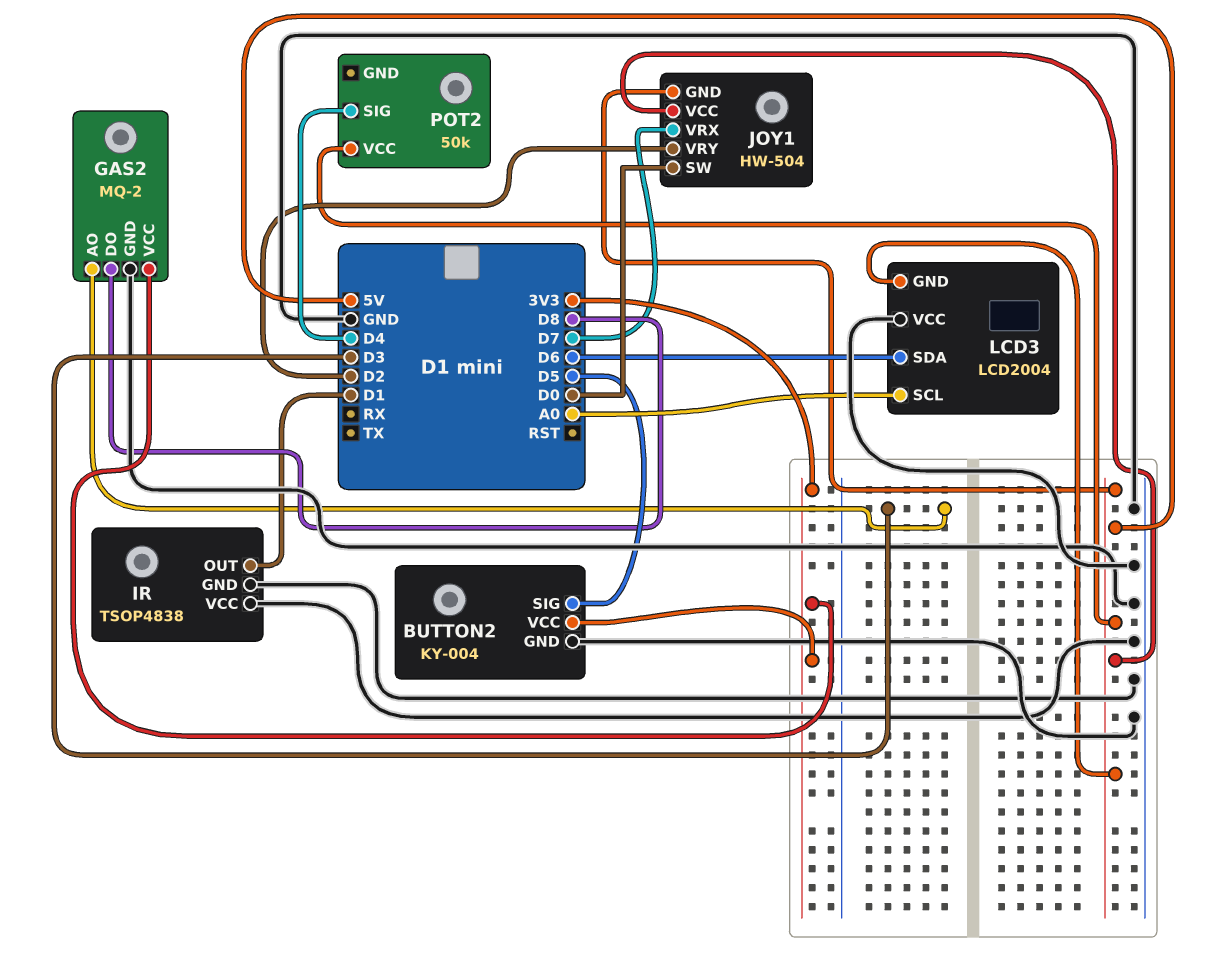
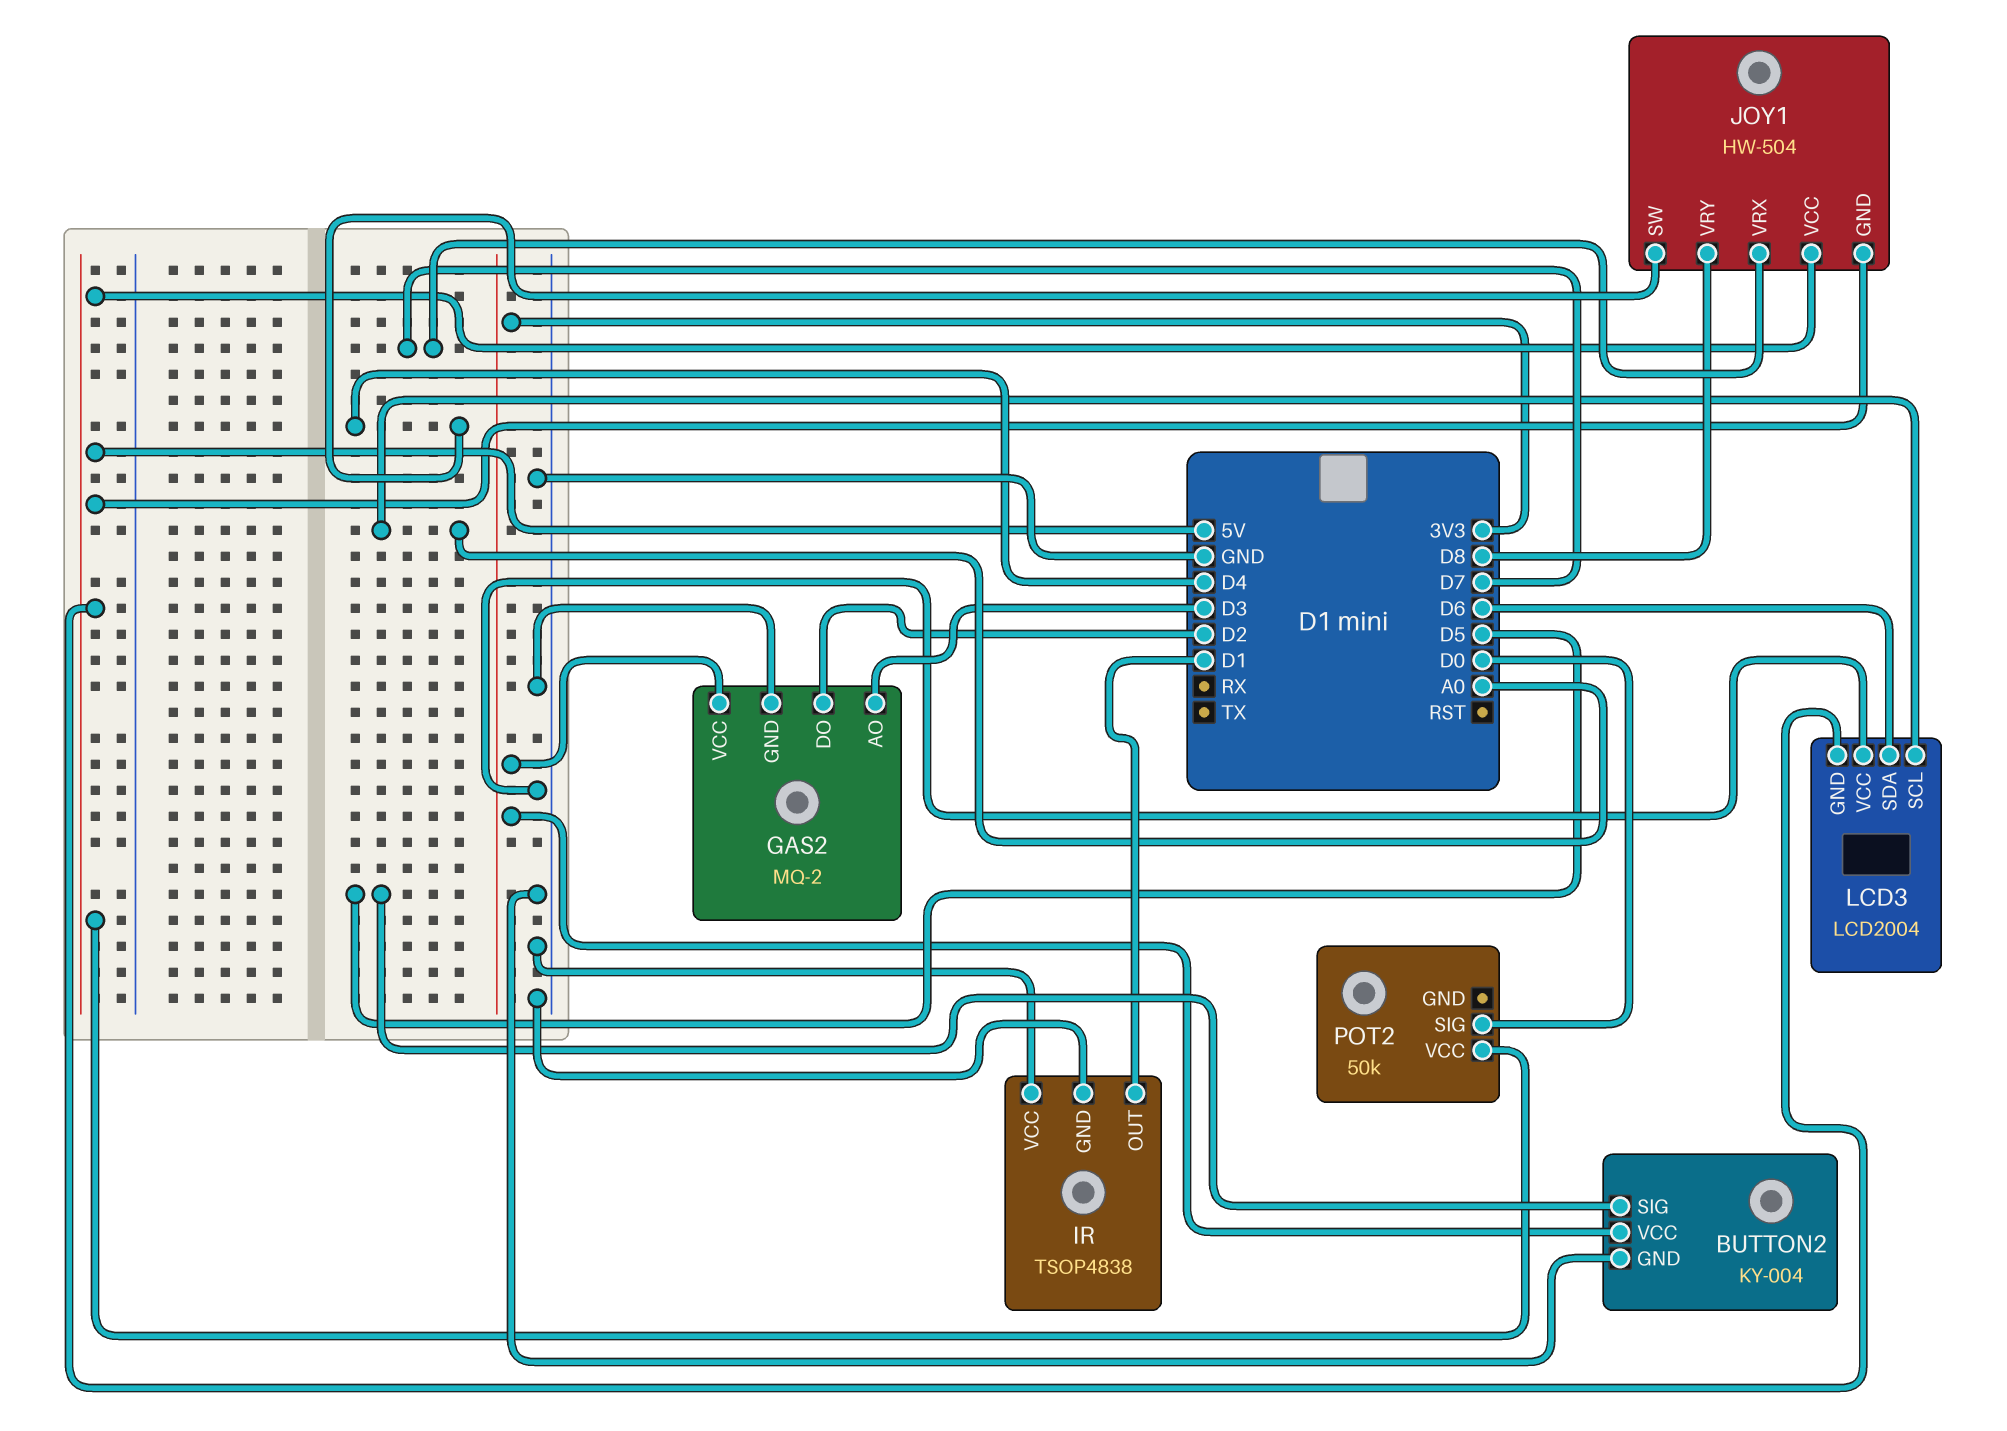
GAS2 pin DO: D8 -> D2
JOY1 pin SW: D0 -> D4
JOY1 pin VRY: D2 -> D8
POT2 pin SIG: D4 -> D0

